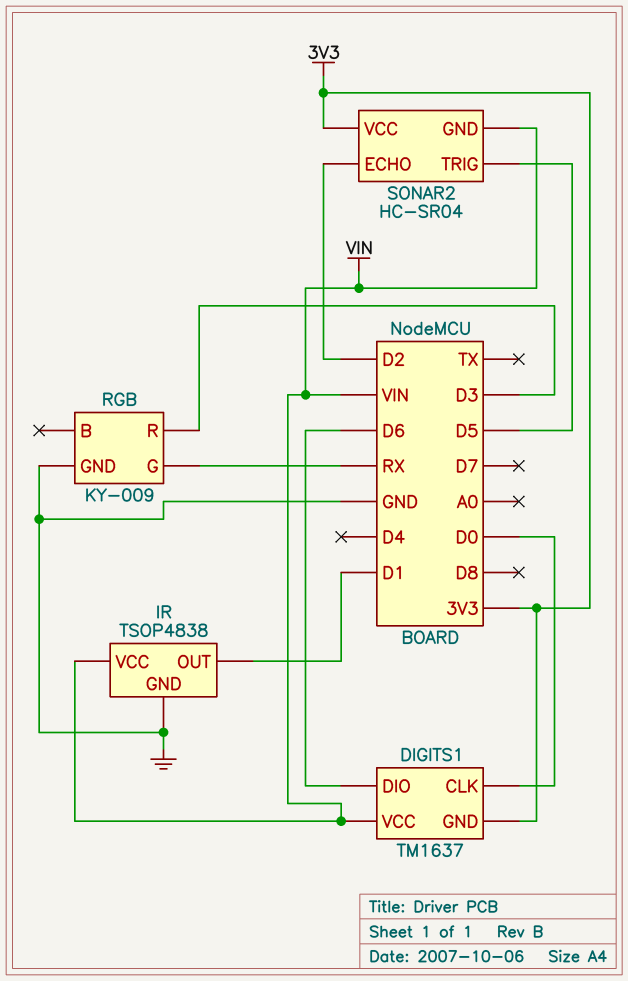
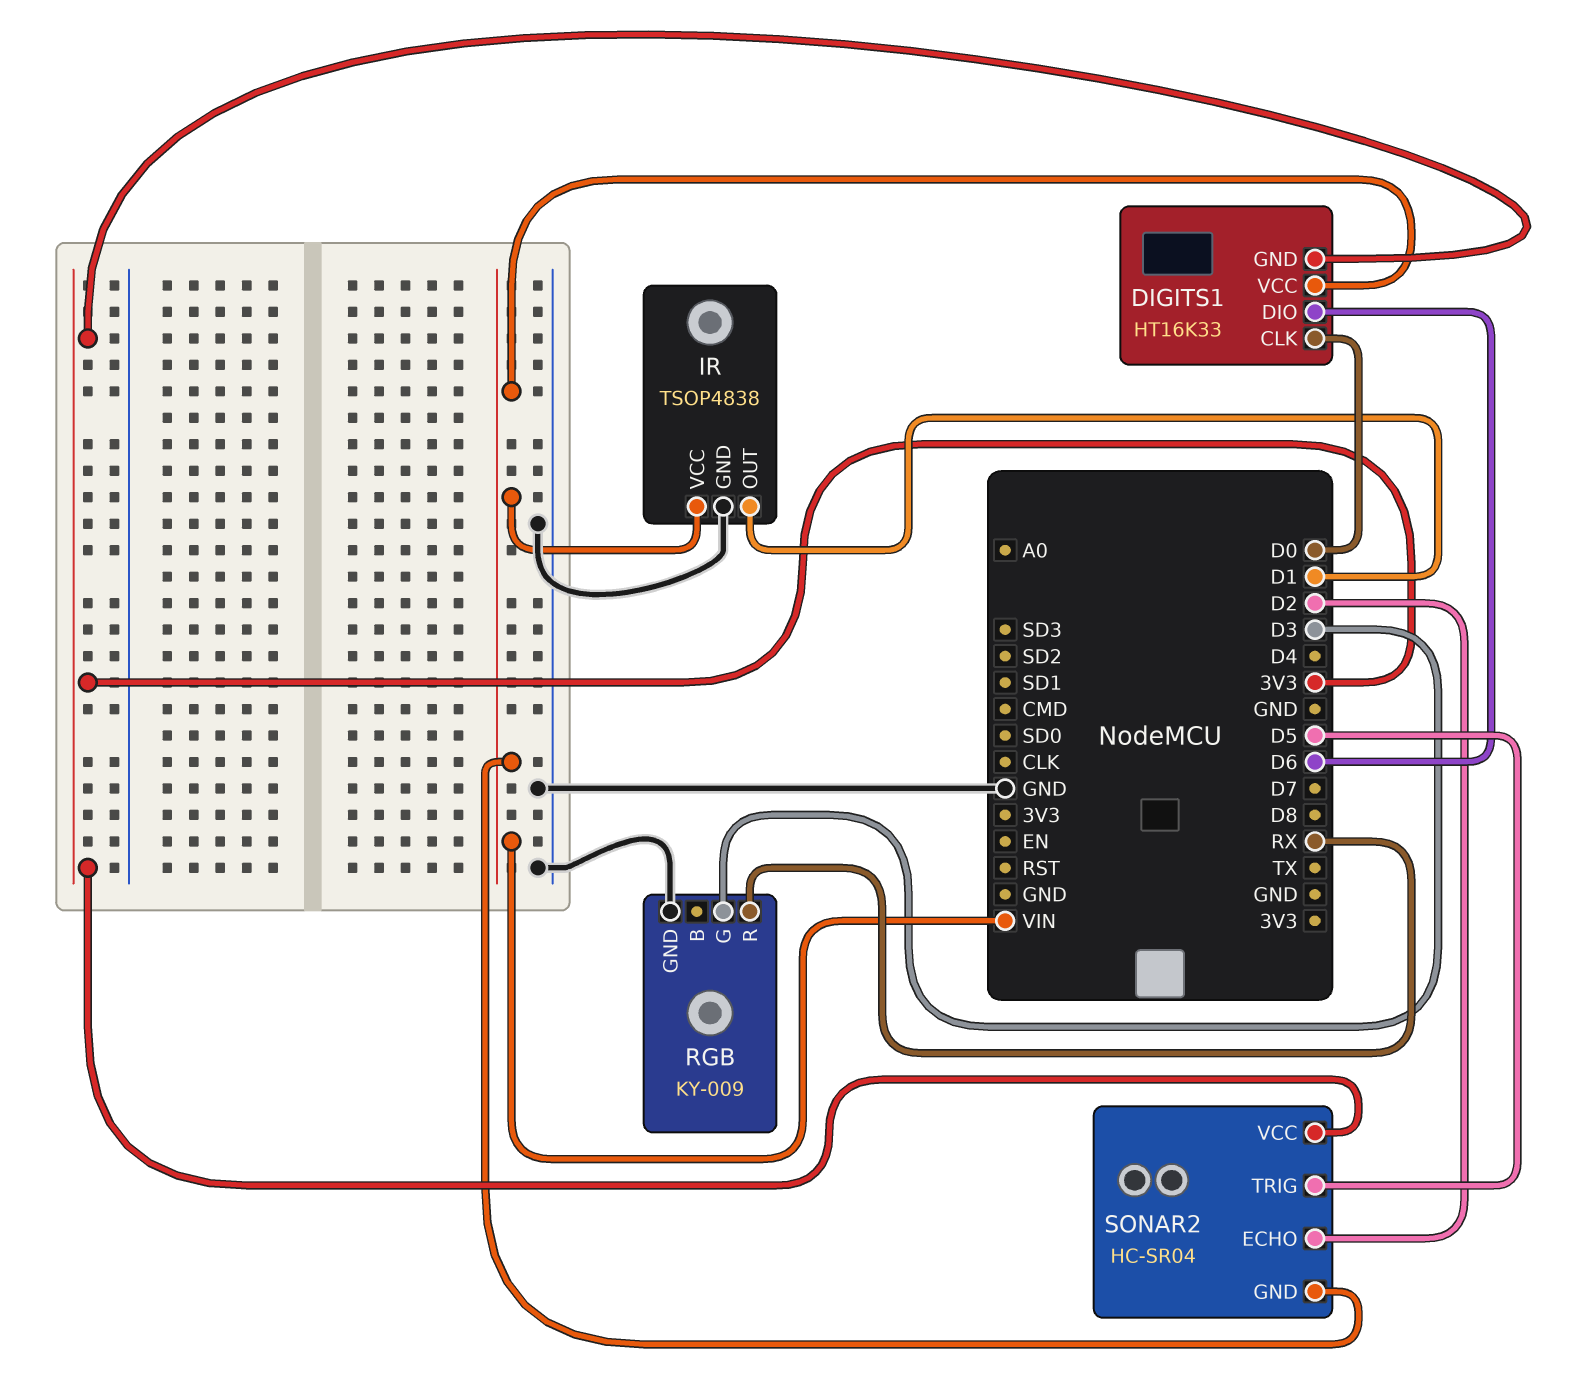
DIGITS1: TM1637 -> HT16K33
RGB pin G: RX -> D3
RGB pin R: D3 -> RX

